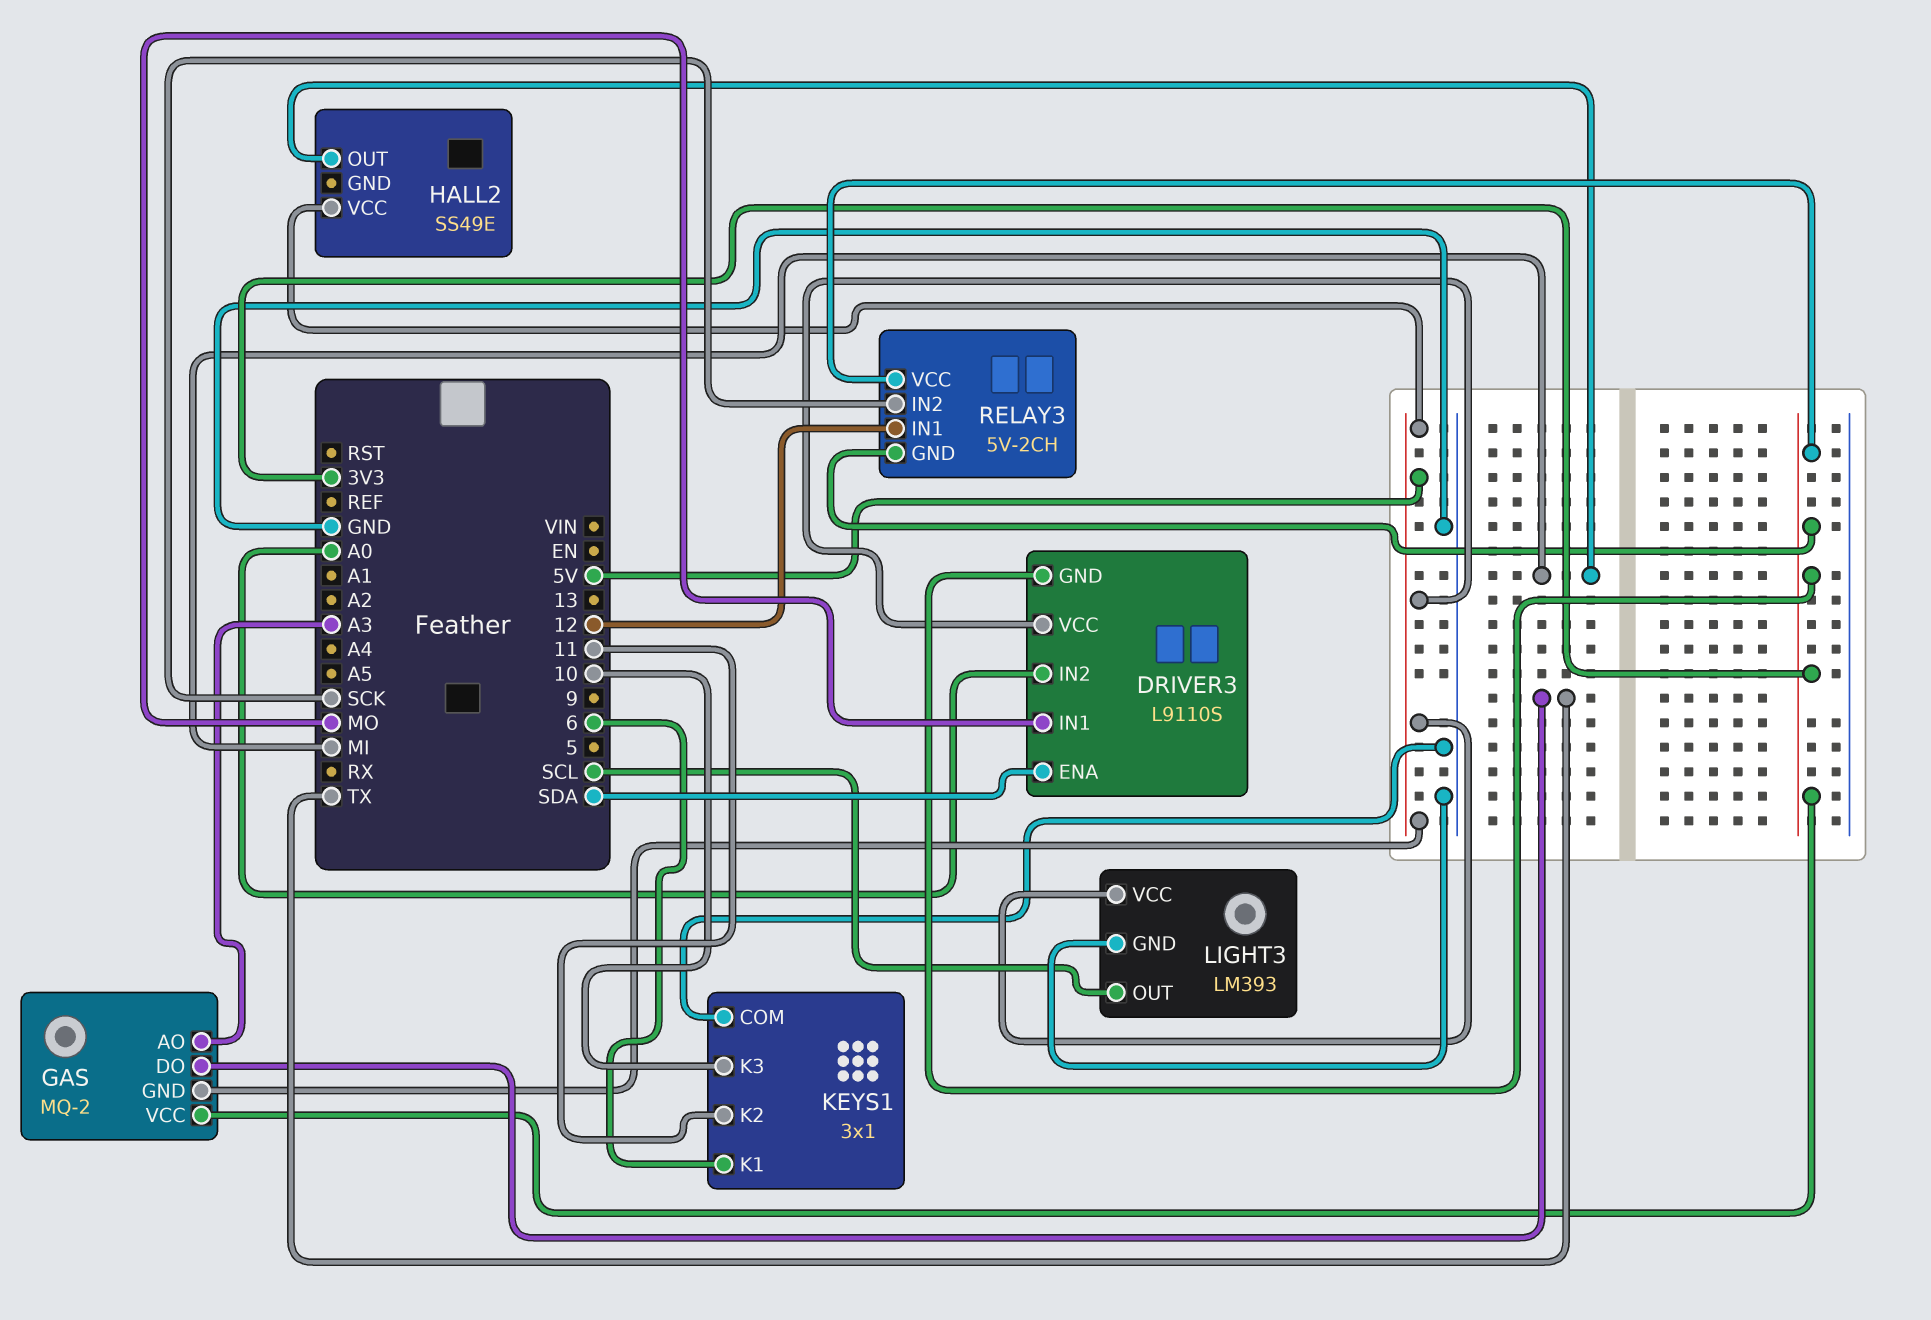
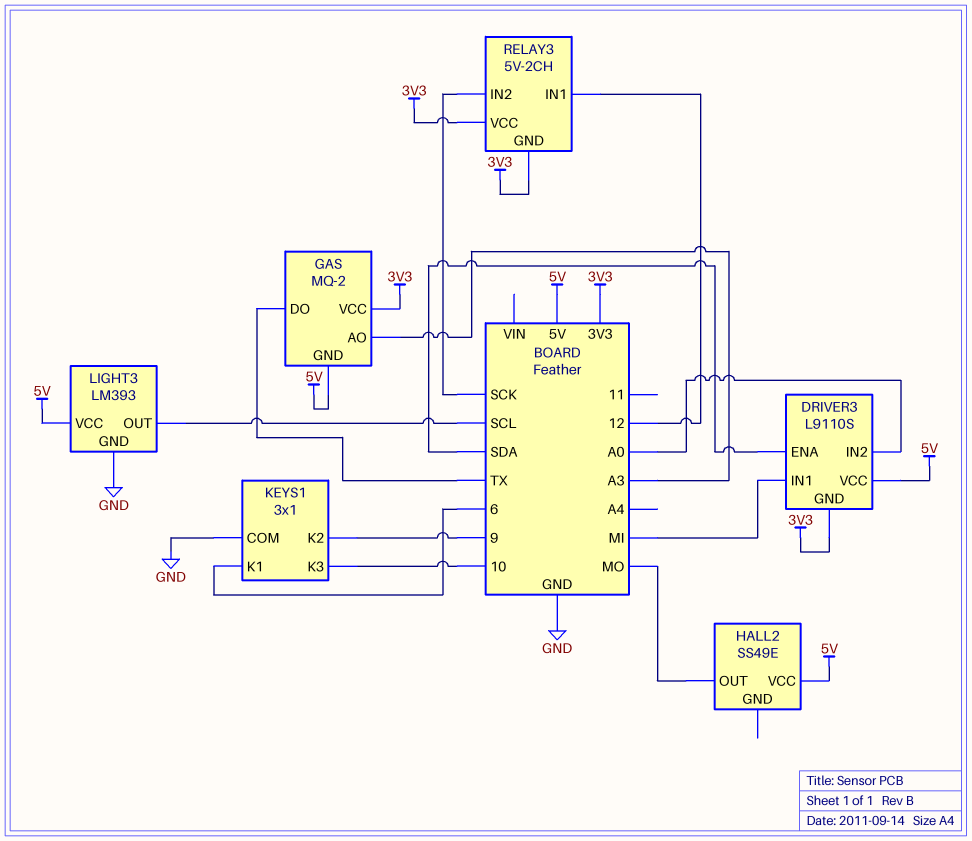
DRIVER3 pin IN1: MO -> MI
HALL2 pin OUT: MI -> MO
KEYS1 pin K2: 11 -> 9

